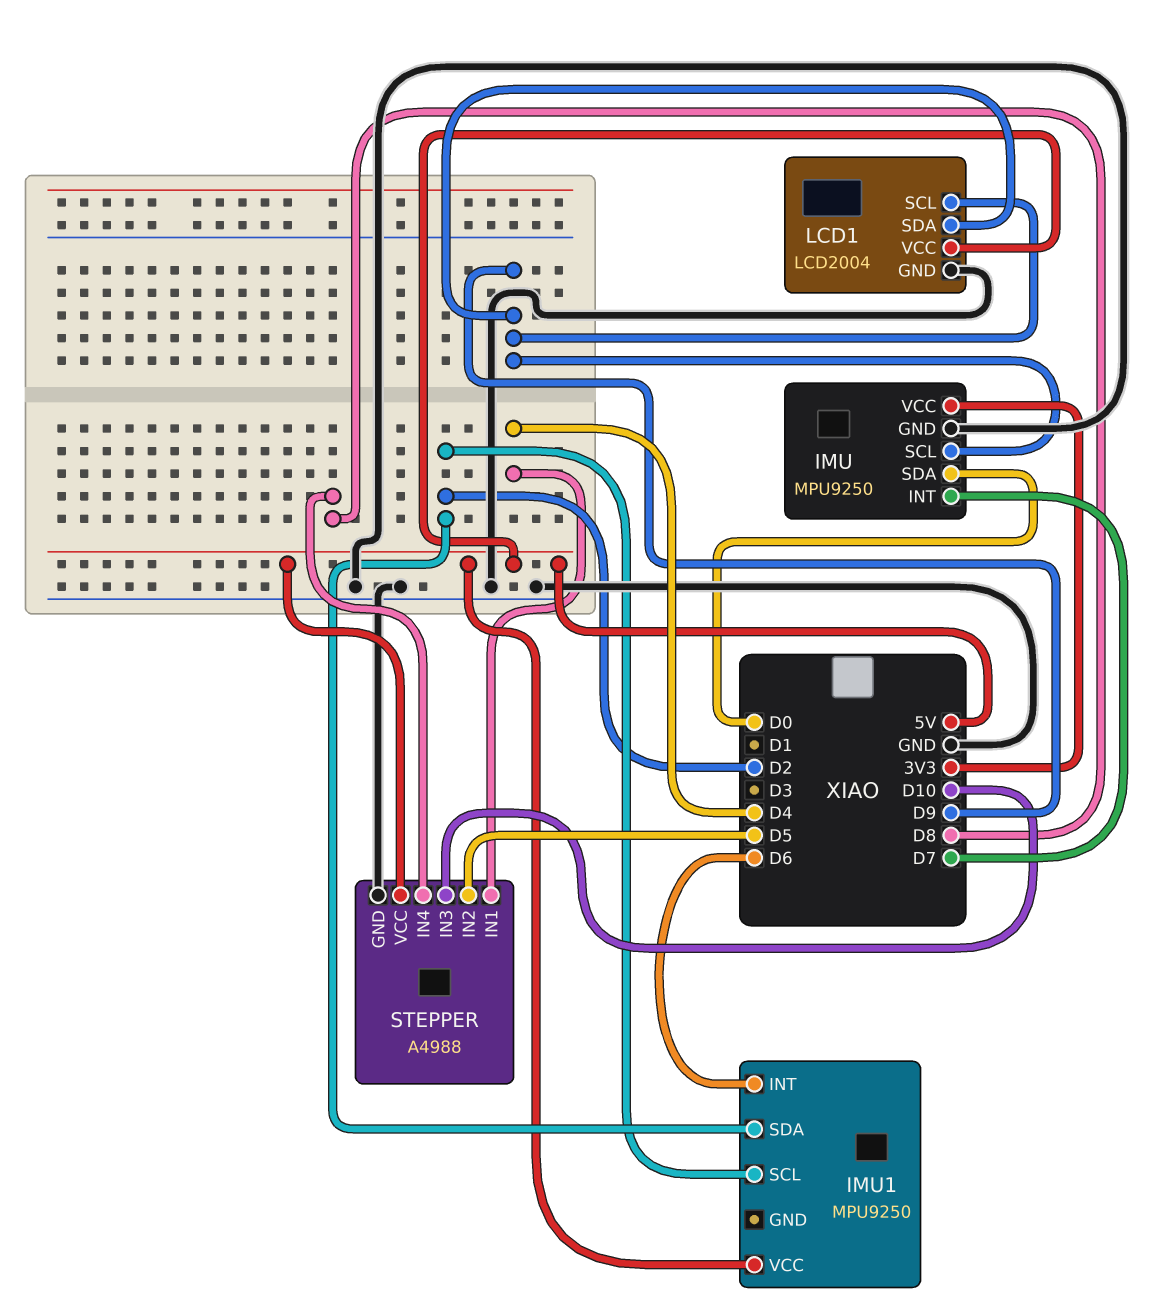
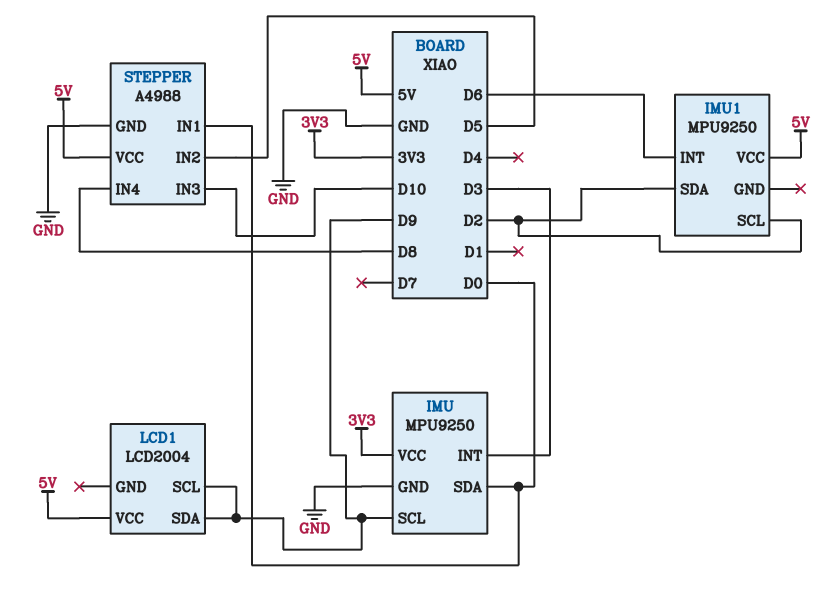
IMU pin INT: D7 -> D3
LCD1 pin GND: GND -> none
STEPPER pin IN1: D4 -> D0

